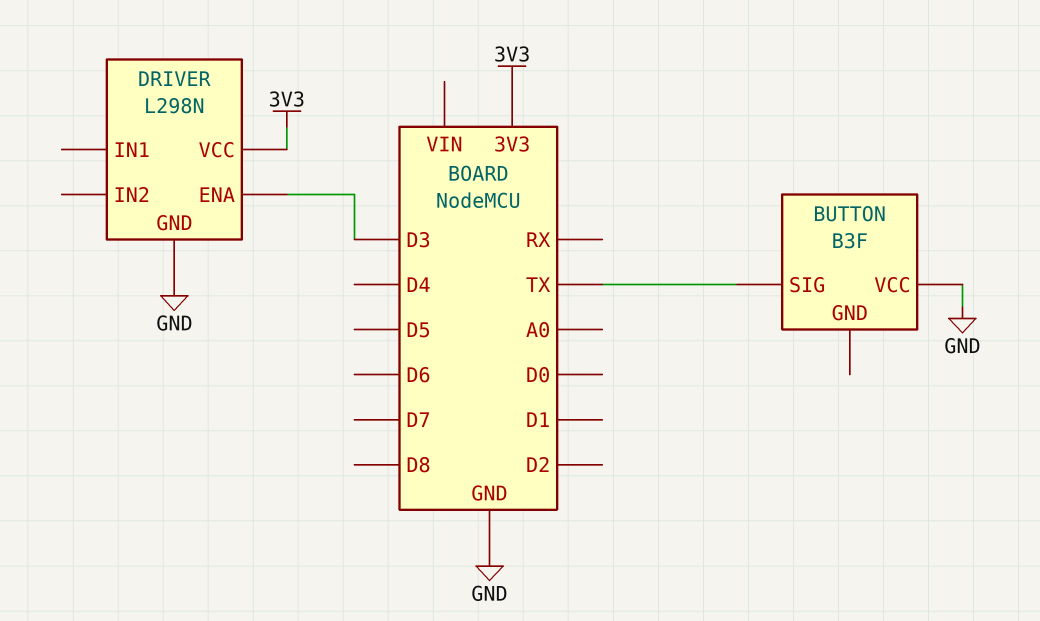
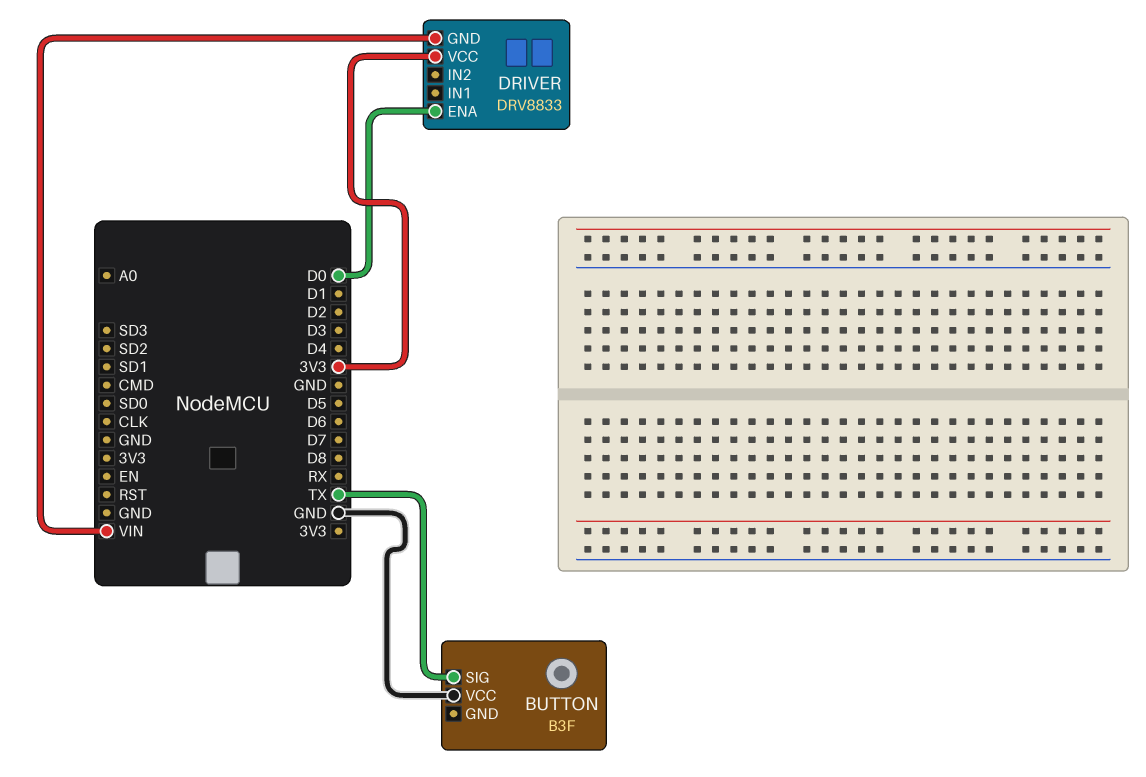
DRIVER: L298N -> DRV8833
DRIVER pin ENA: D3 -> D0
DRIVER pin GND: GND -> VIN

